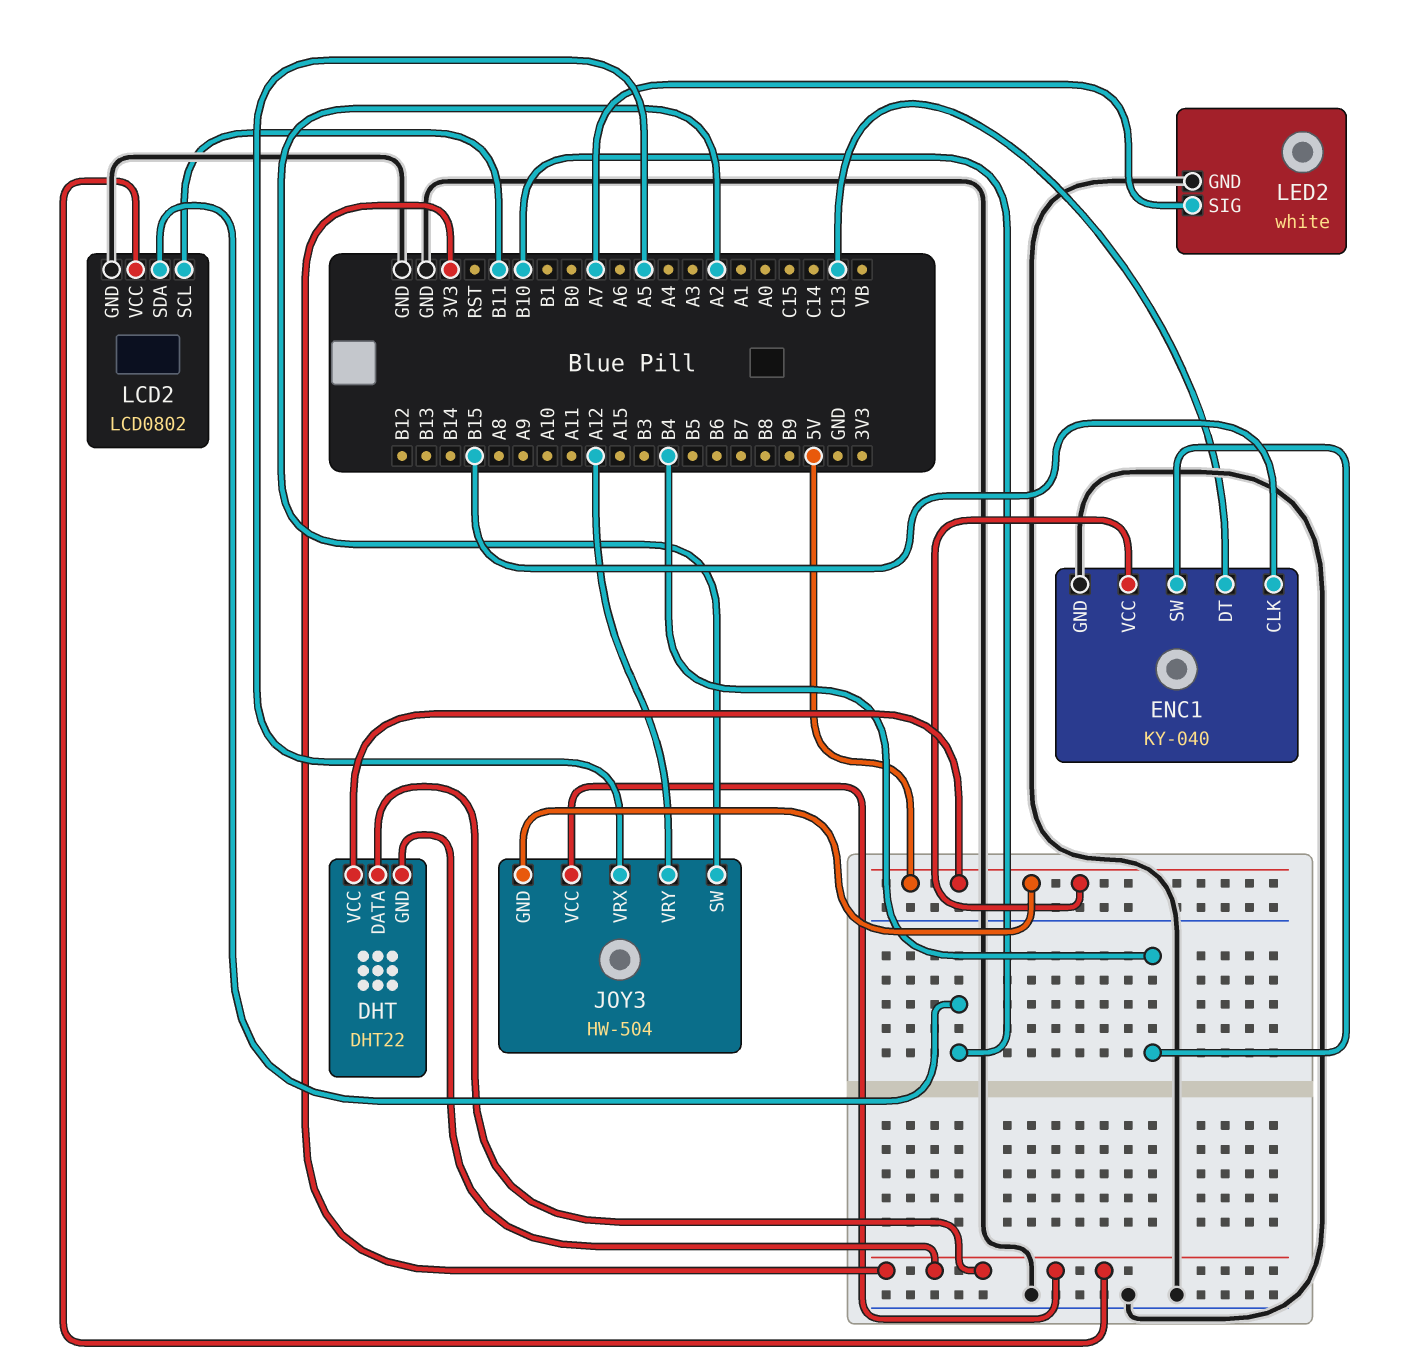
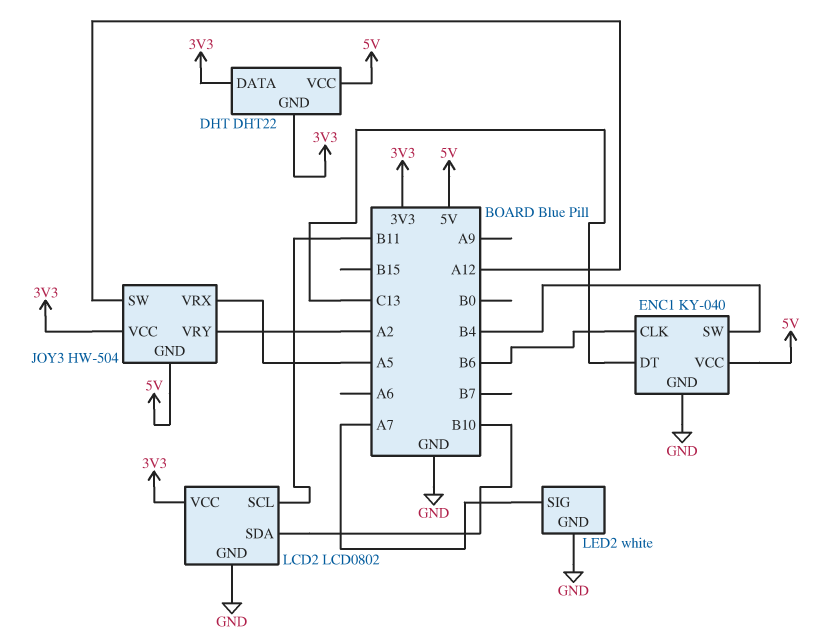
ENC1 pin CLK: B15 -> B6
JOY3 pin SW: A2 -> A12
JOY3 pin VRY: A12 -> A2

